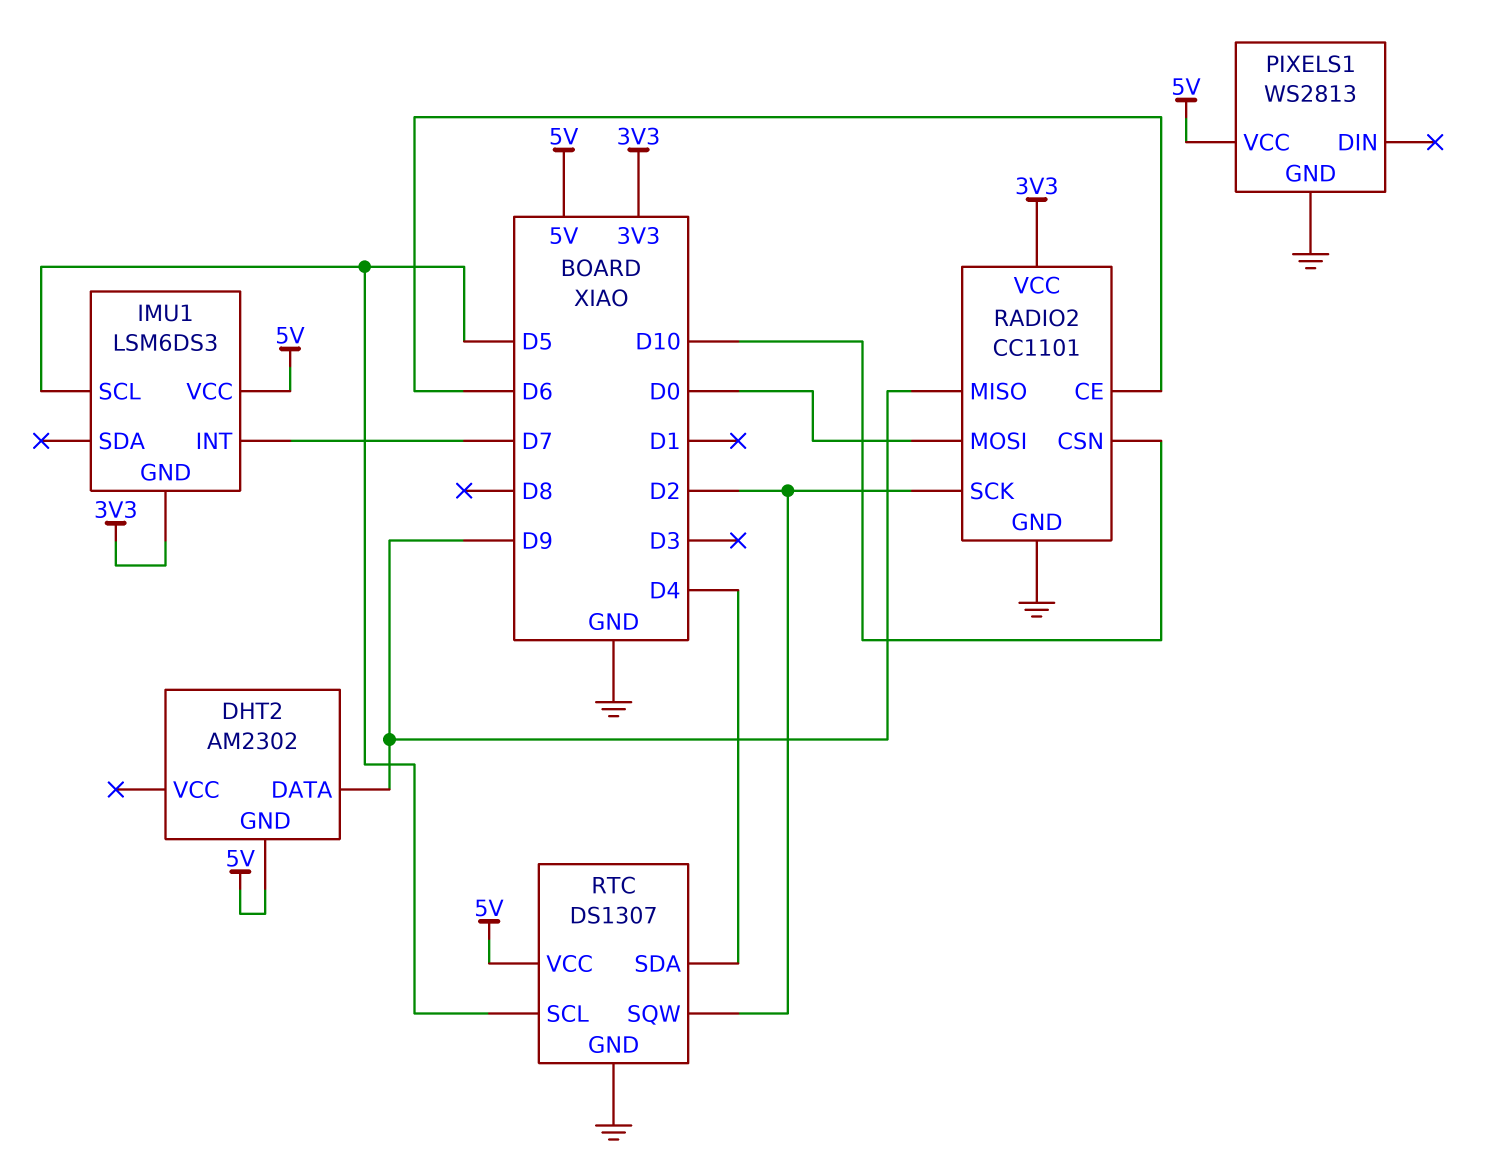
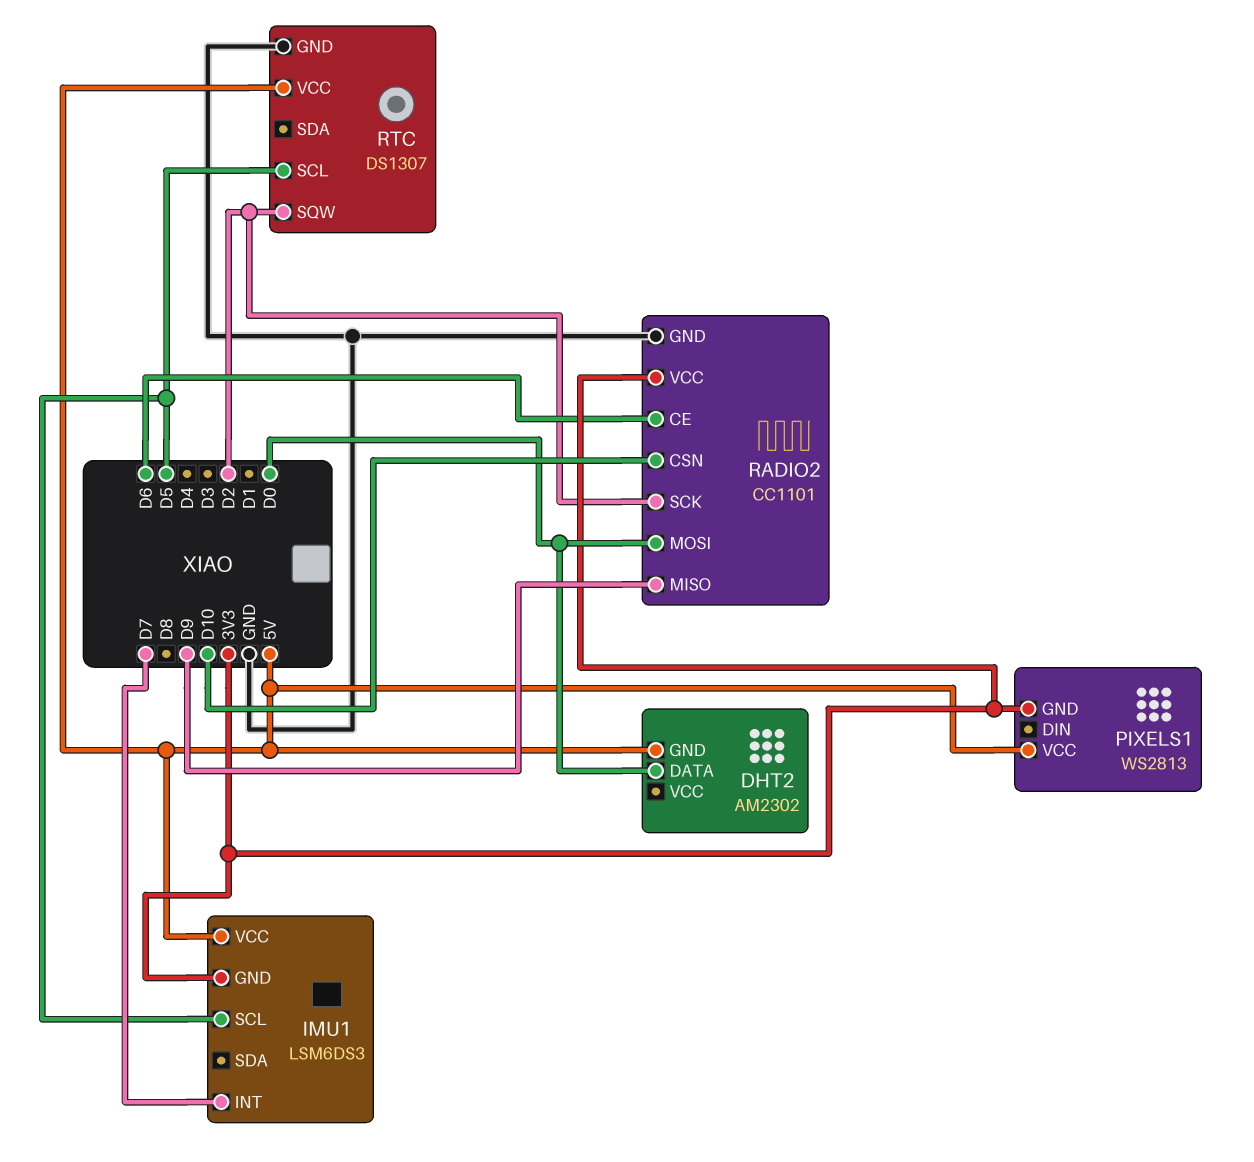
DHT2 pin DATA: D9 -> D0
PIXELS1 pin GND: GND -> 3V3
RTC pin SDA: D4 -> none

